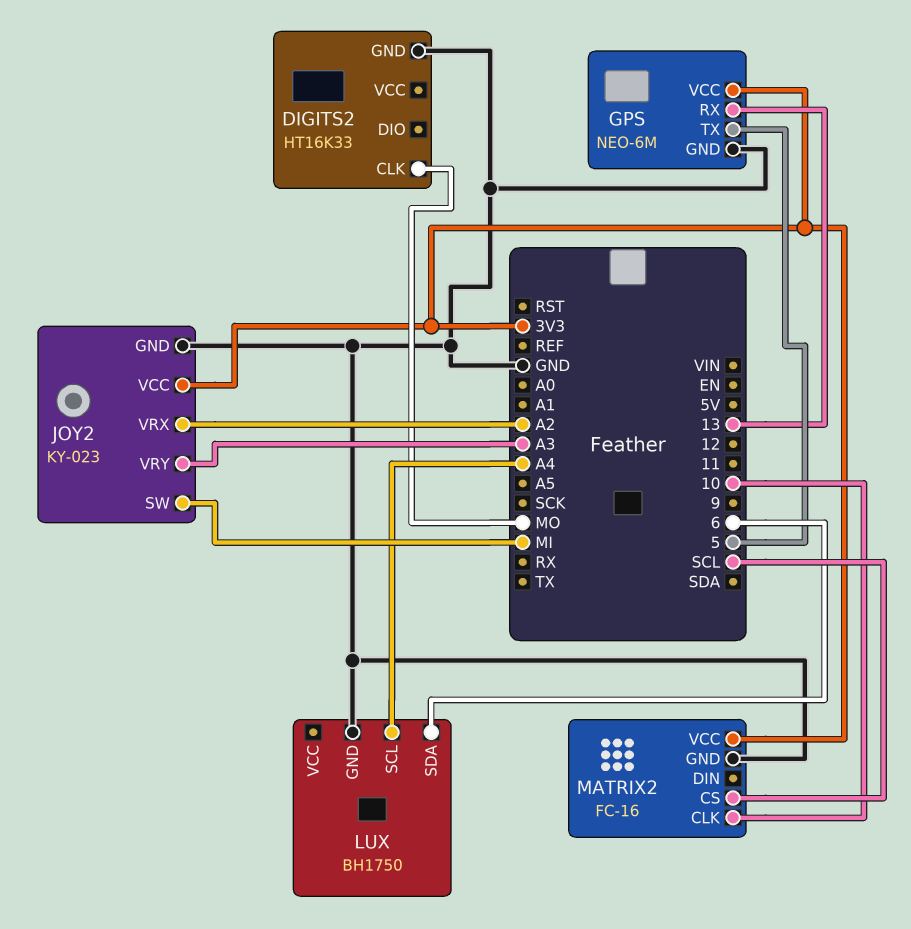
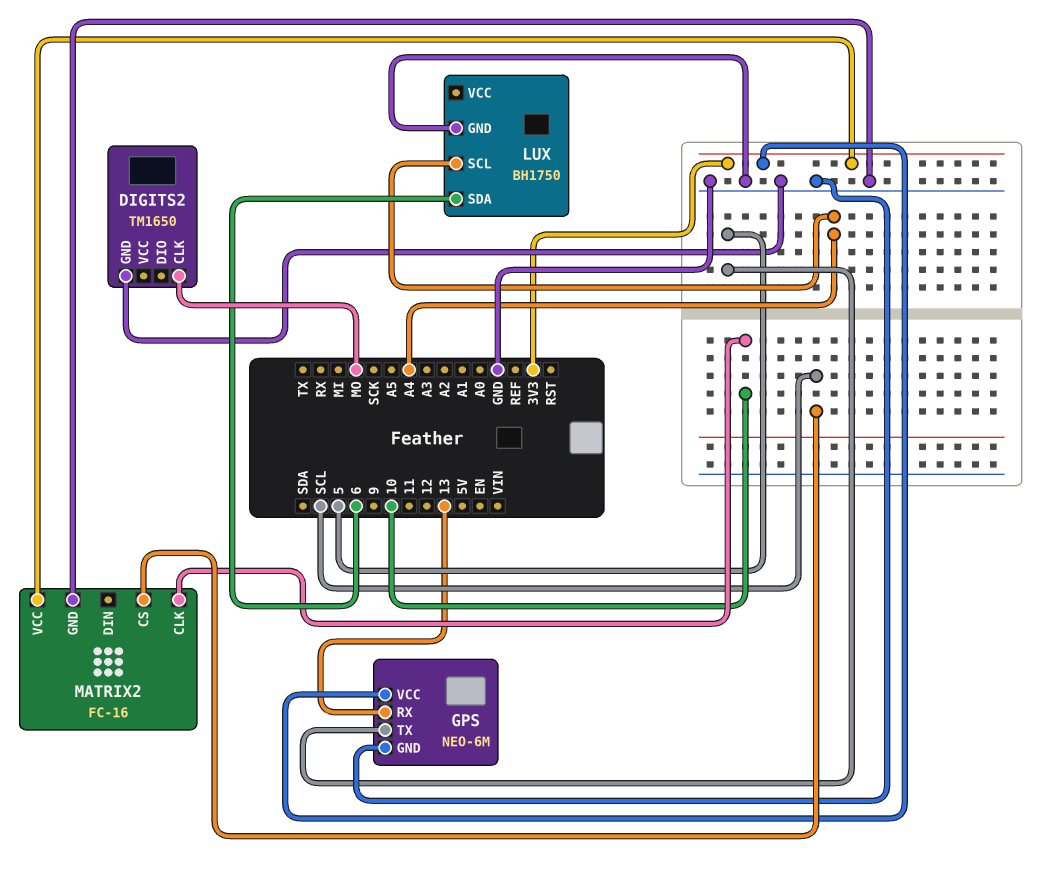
DIGITS2: HT16K33 -> TM1650
JOY2: KY-023 -> none
JOY2 pin GND: GND -> none
JOY2 pin SW: MI -> none
JOY2 pin VCC: 3V3 -> none
JOY2 pin VRX: A2 -> none
JOY2 pin VRY: A3 -> none

